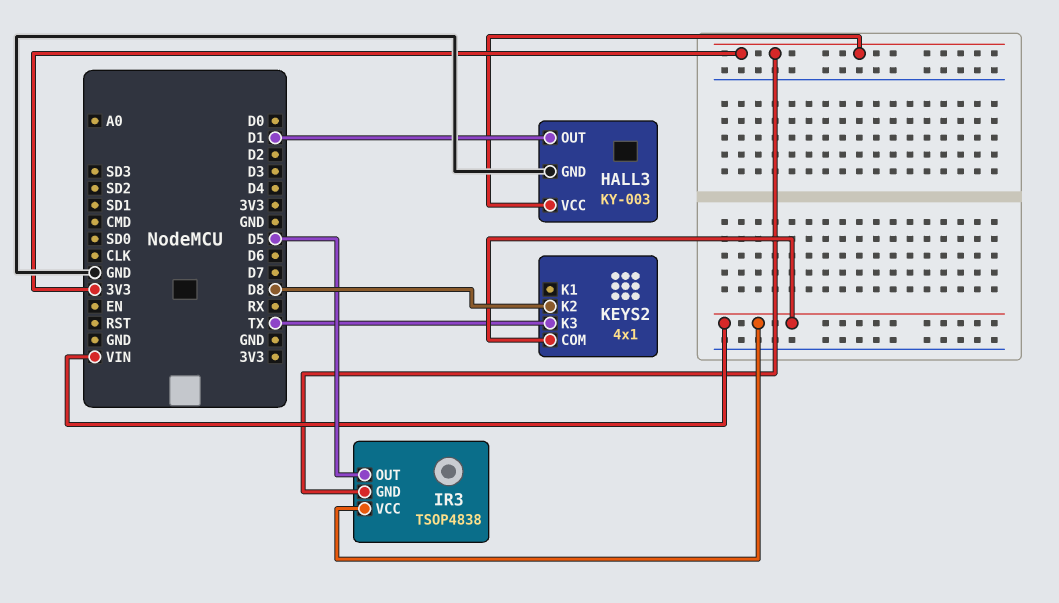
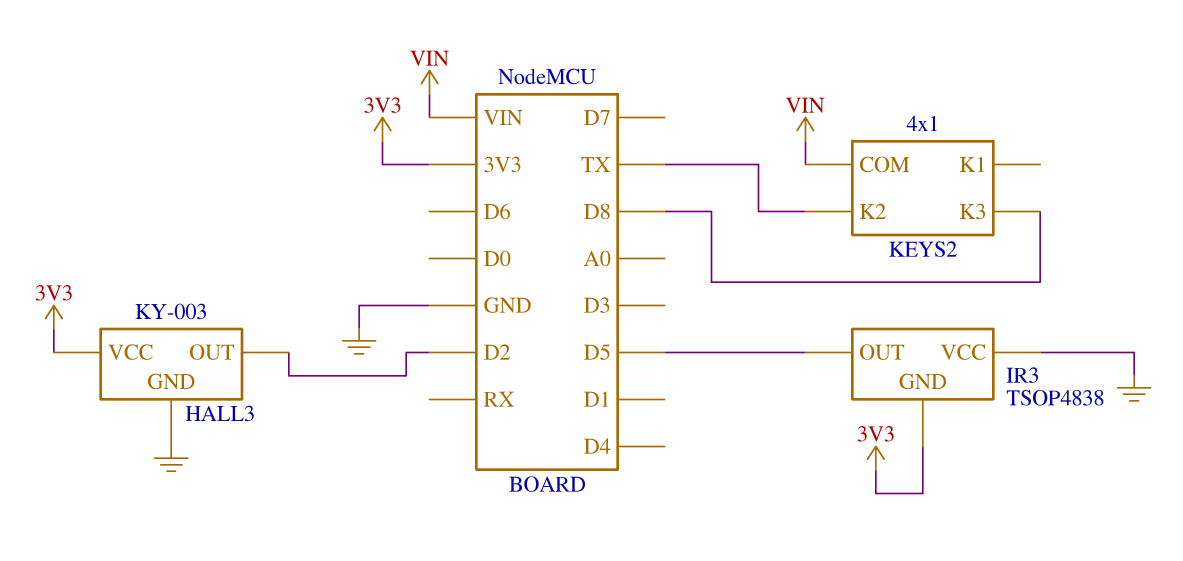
HALL3 pin OUT: D1 -> D2
IR3 pin VCC: VIN -> GND
KEYS2 pin K2: D8 -> TX
KEYS2 pin K3: TX -> D8

